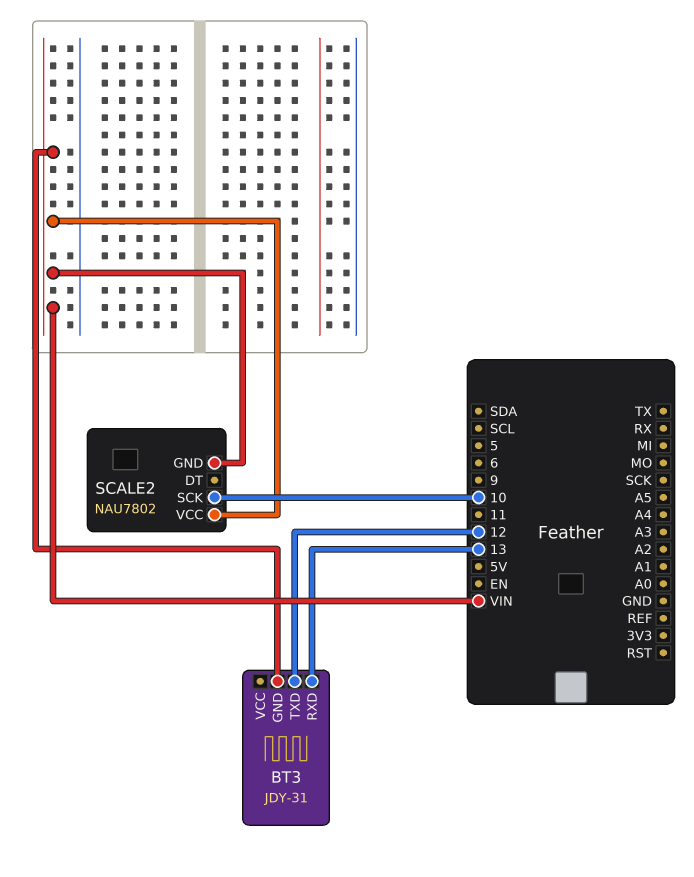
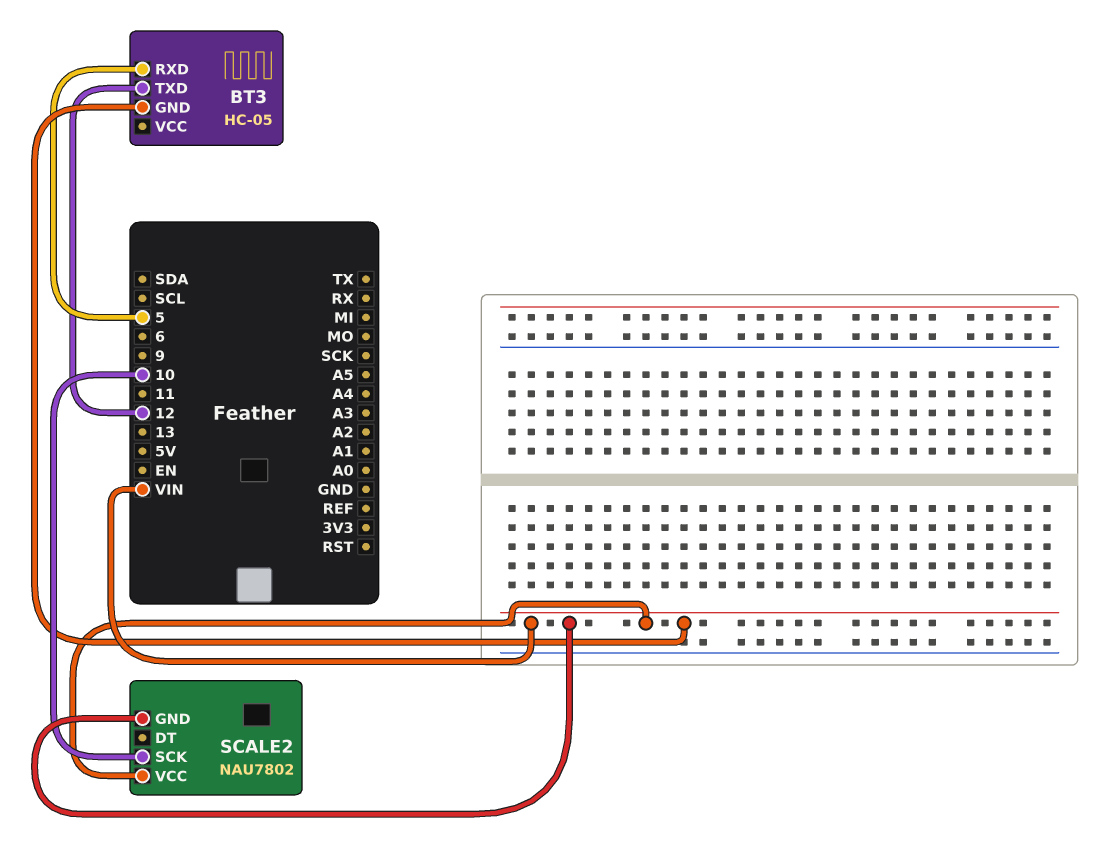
BT3: JDY-31 -> HC-05
BT3 pin RXD: 13 -> 5

